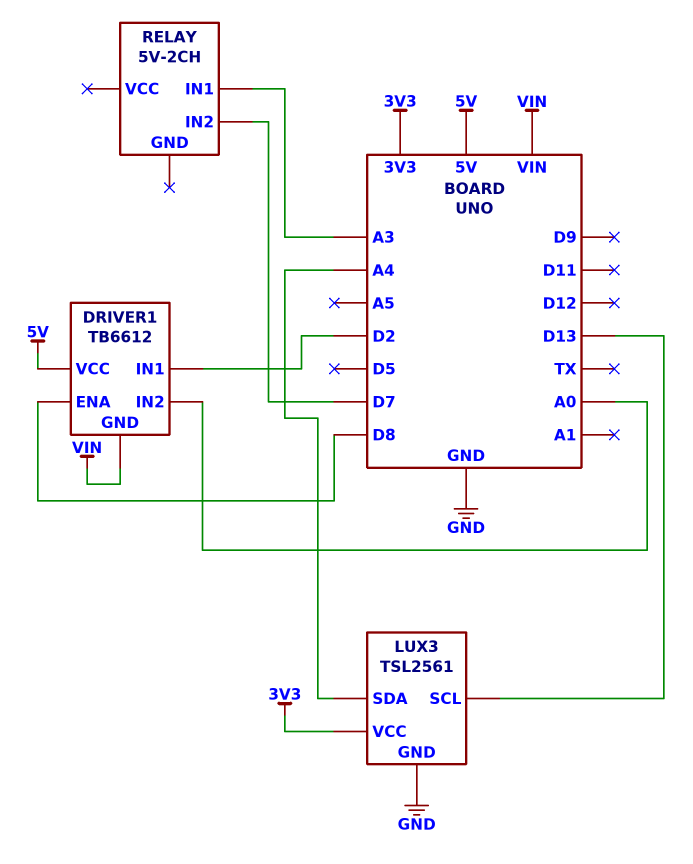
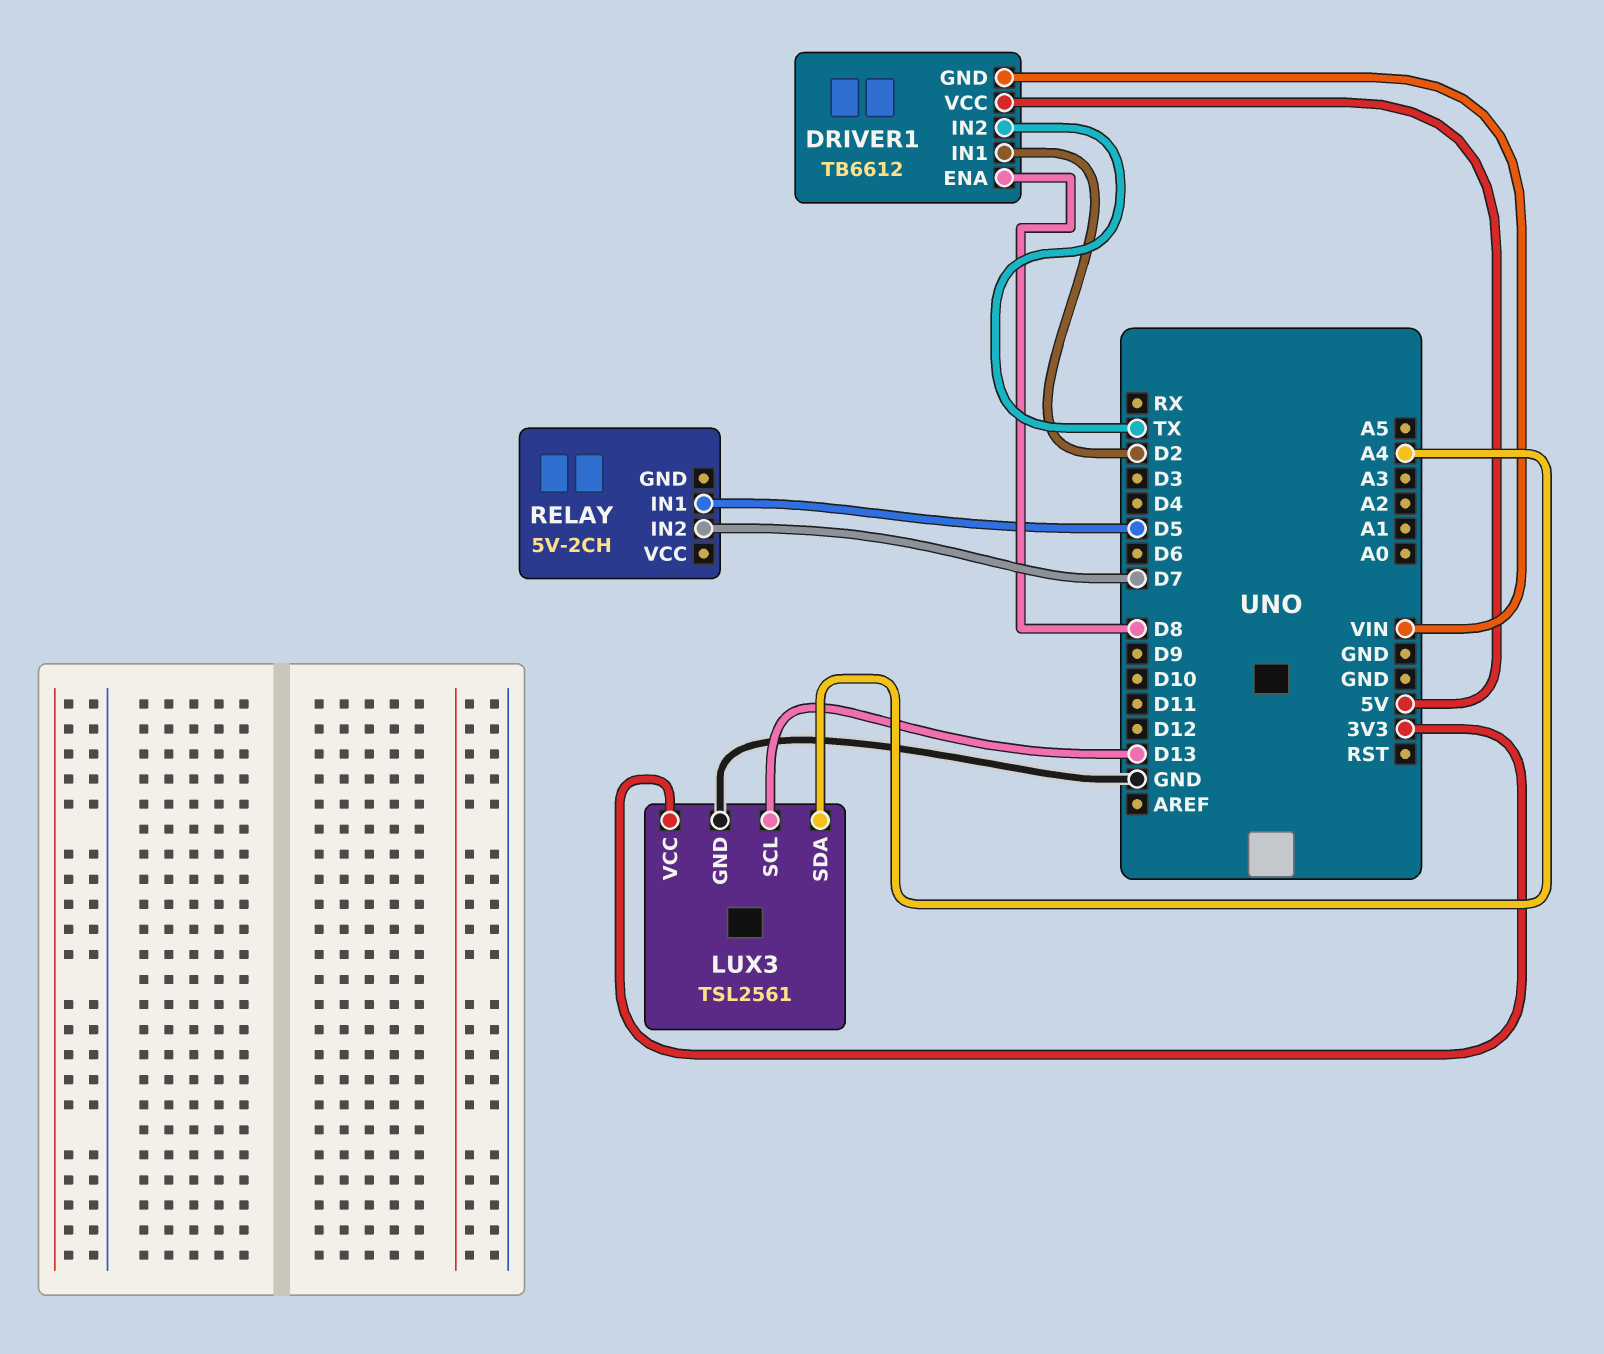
DRIVER1 pin IN2: A0 -> TX
RELAY pin IN1: A3 -> D5

